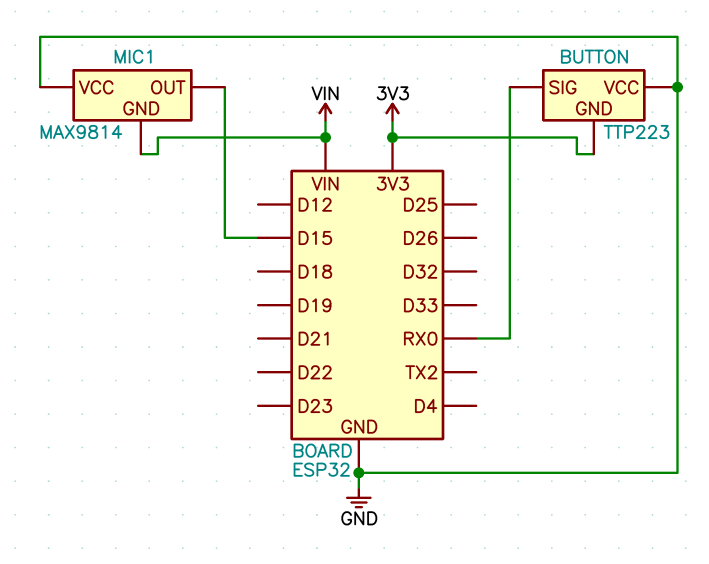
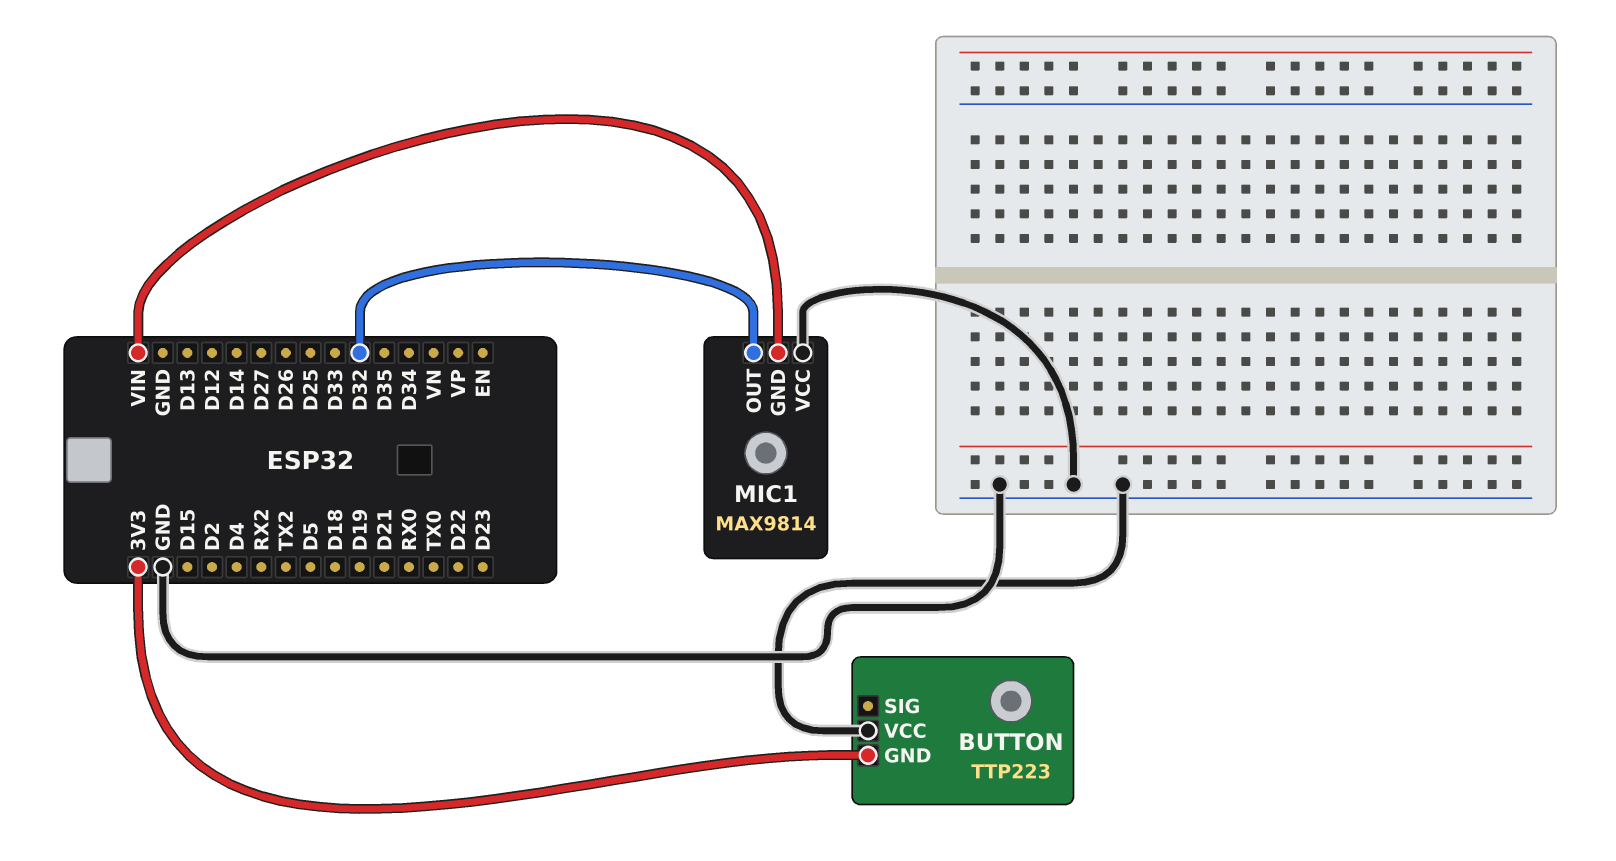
BUTTON pin SIG: RX0 -> none
MIC1 pin OUT: D15 -> D32

